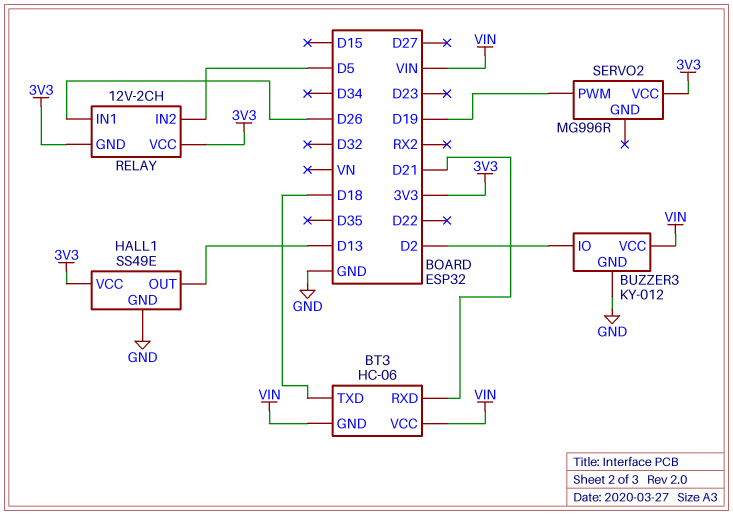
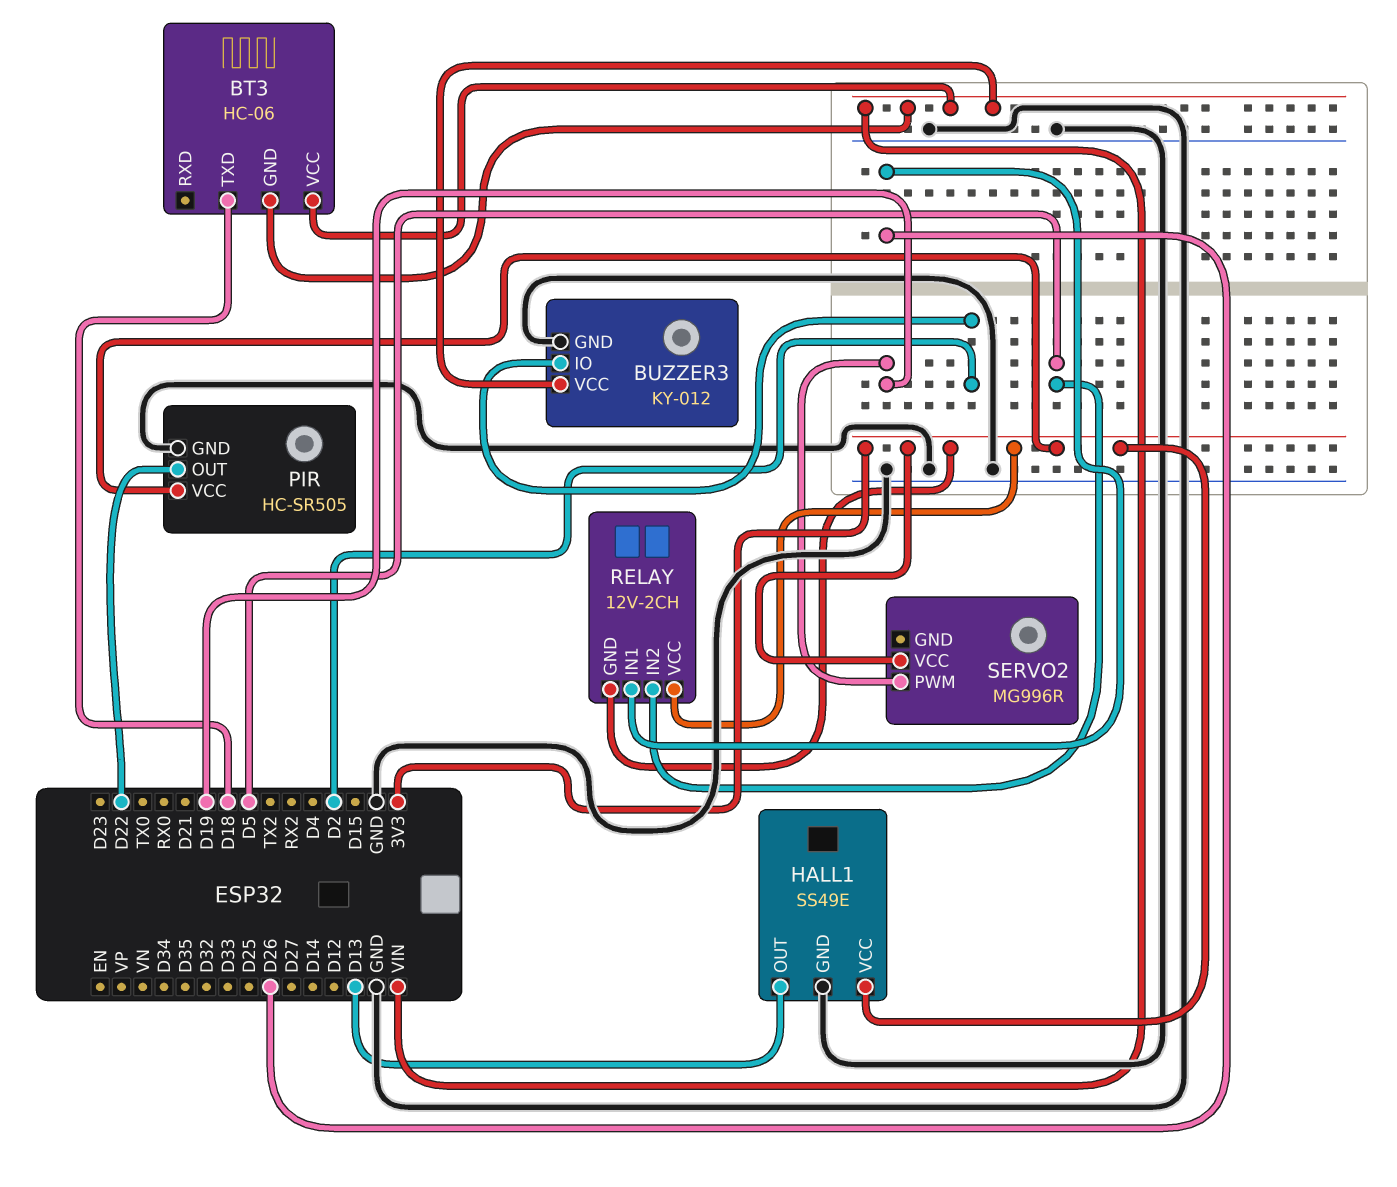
BT3 pin RXD: D21 -> none
PIR: none -> HC-SR505
PIR pin GND: none -> GND
PIR pin OUT: none -> D22
PIR pin VCC: none -> 3V3

